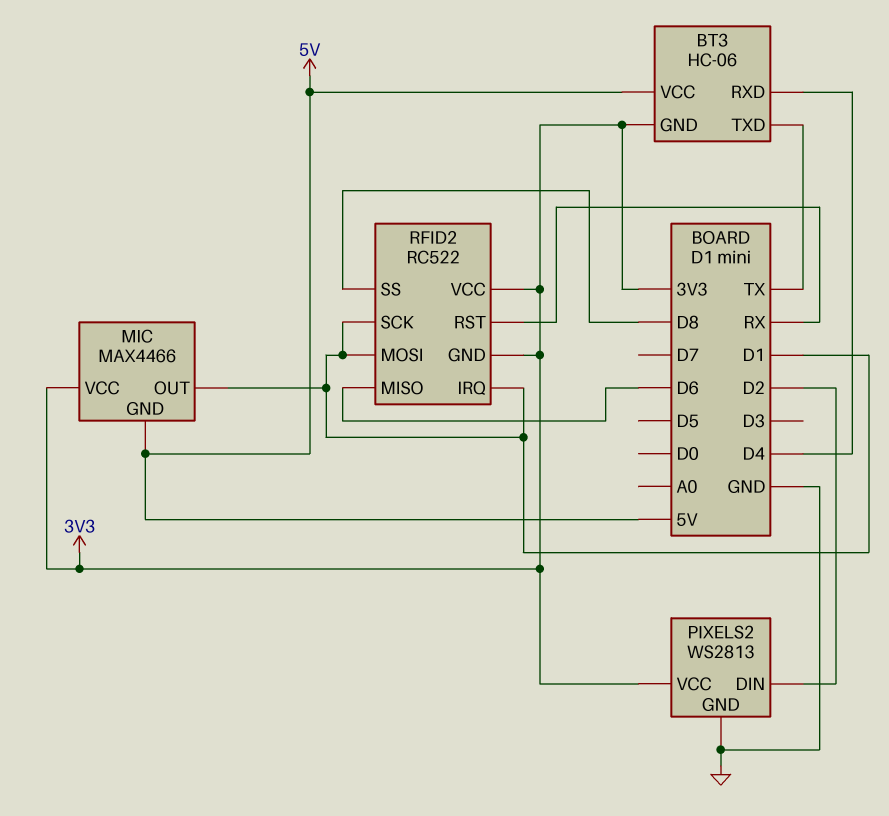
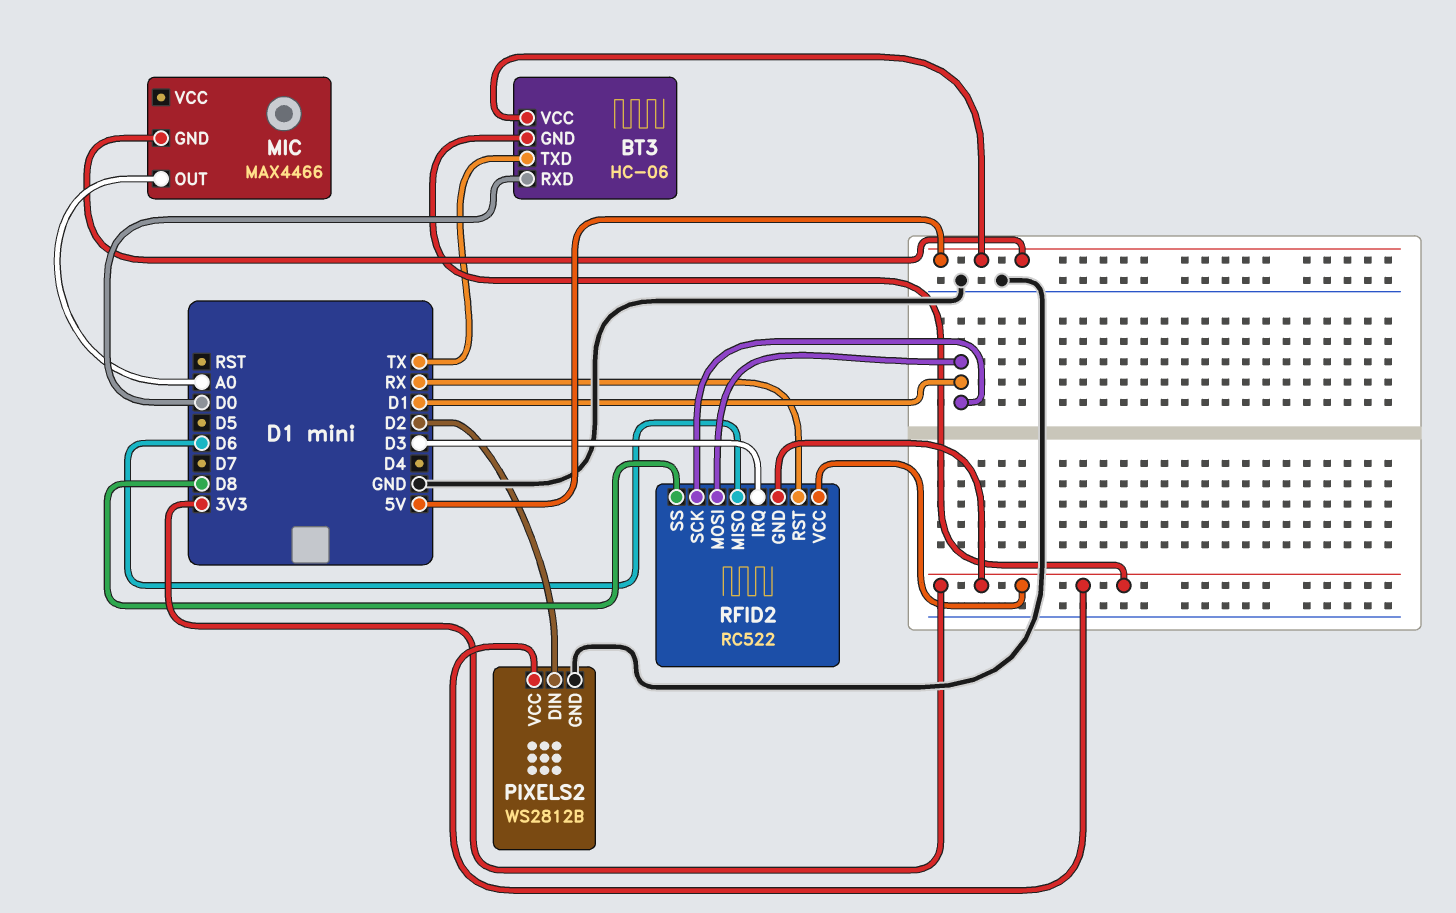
BT3 pin RXD: D4 -> D0
MIC pin OUT: D1 -> A0
MIC pin VCC: 3V3 -> none
PIXELS2: WS2813 -> WS2812B
RFID2 pin IRQ: D1 -> D3

